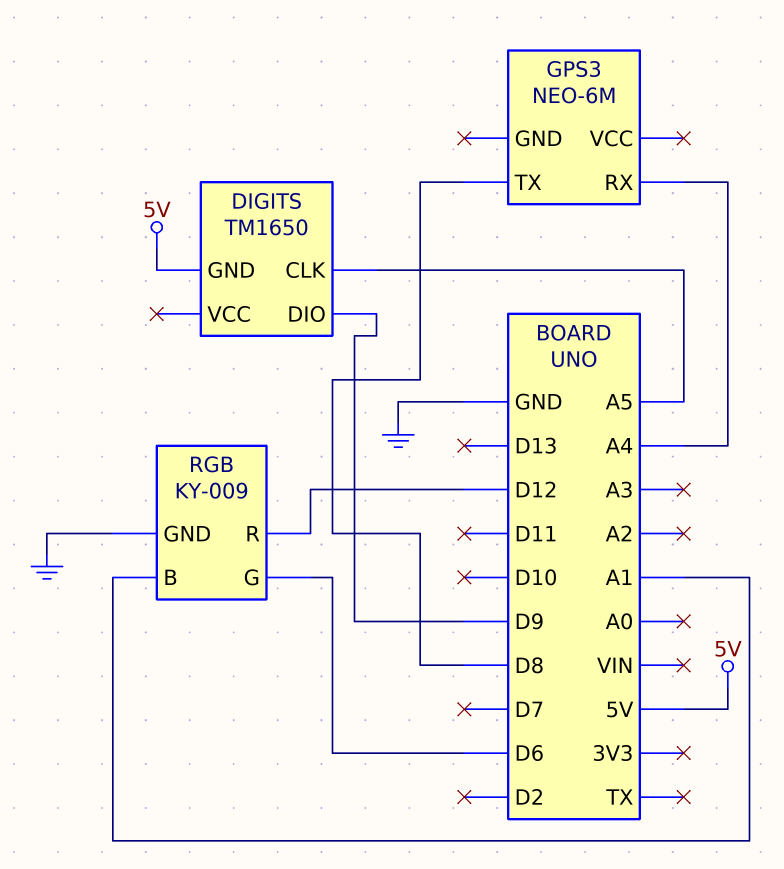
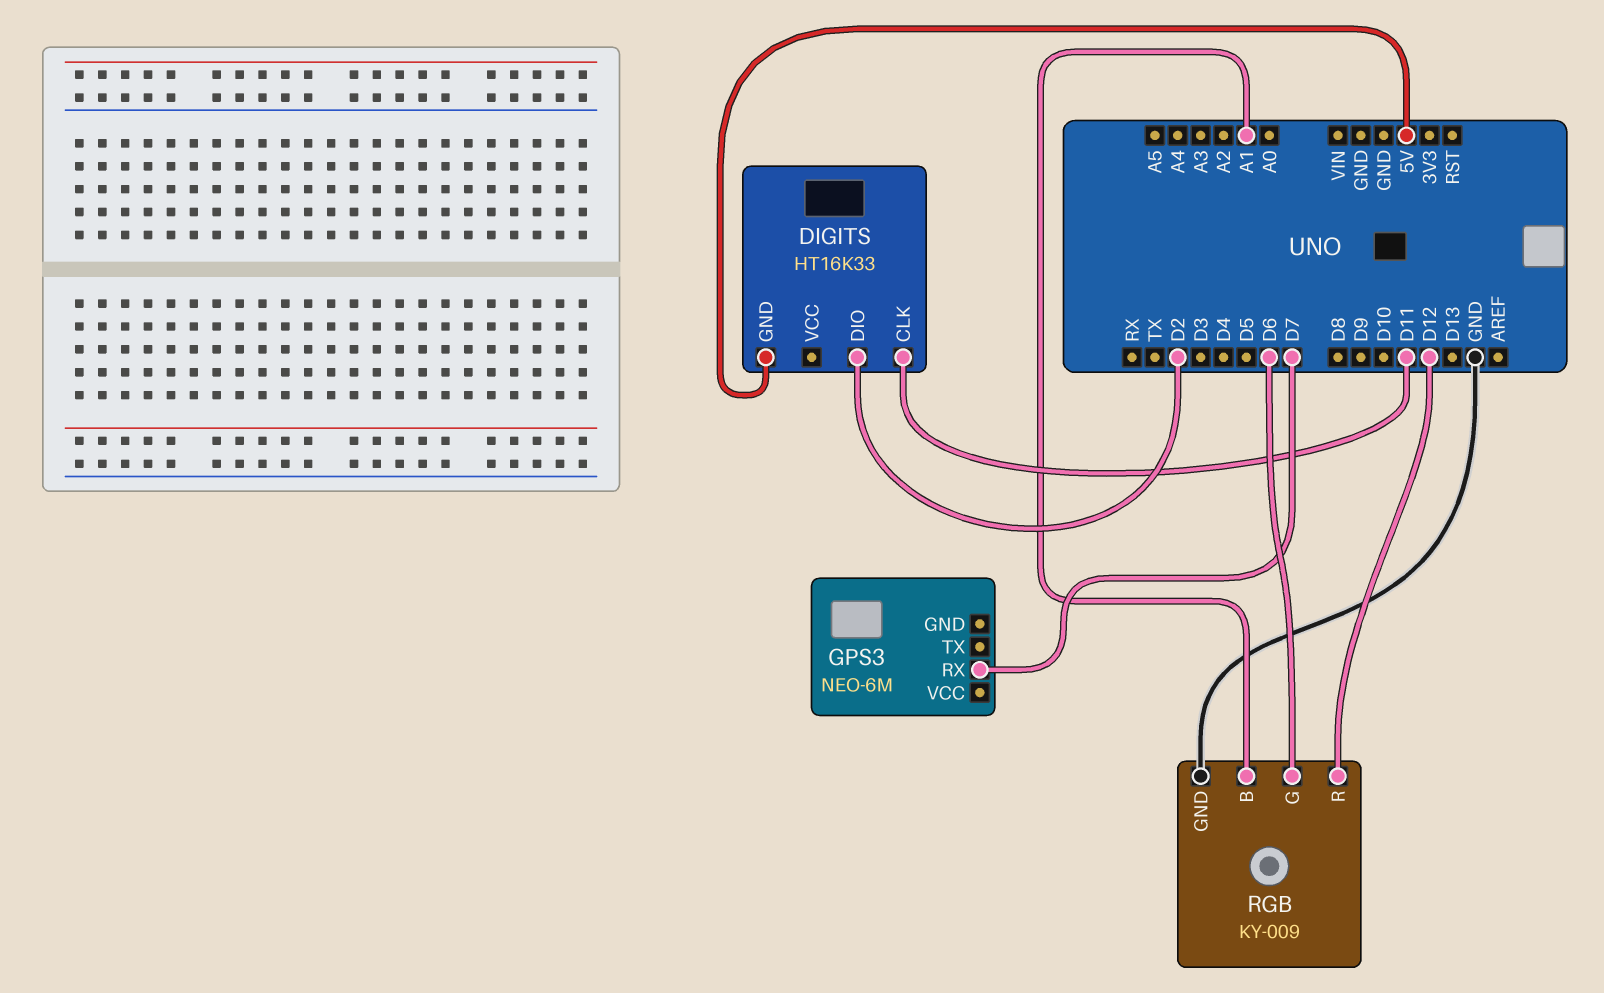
DIGITS: TM1650 -> HT16K33
DIGITS pin CLK: A5 -> D11
DIGITS pin DIO: D9 -> D2
GPS3 pin RX: A4 -> D7
GPS3 pin TX: D8 -> none

